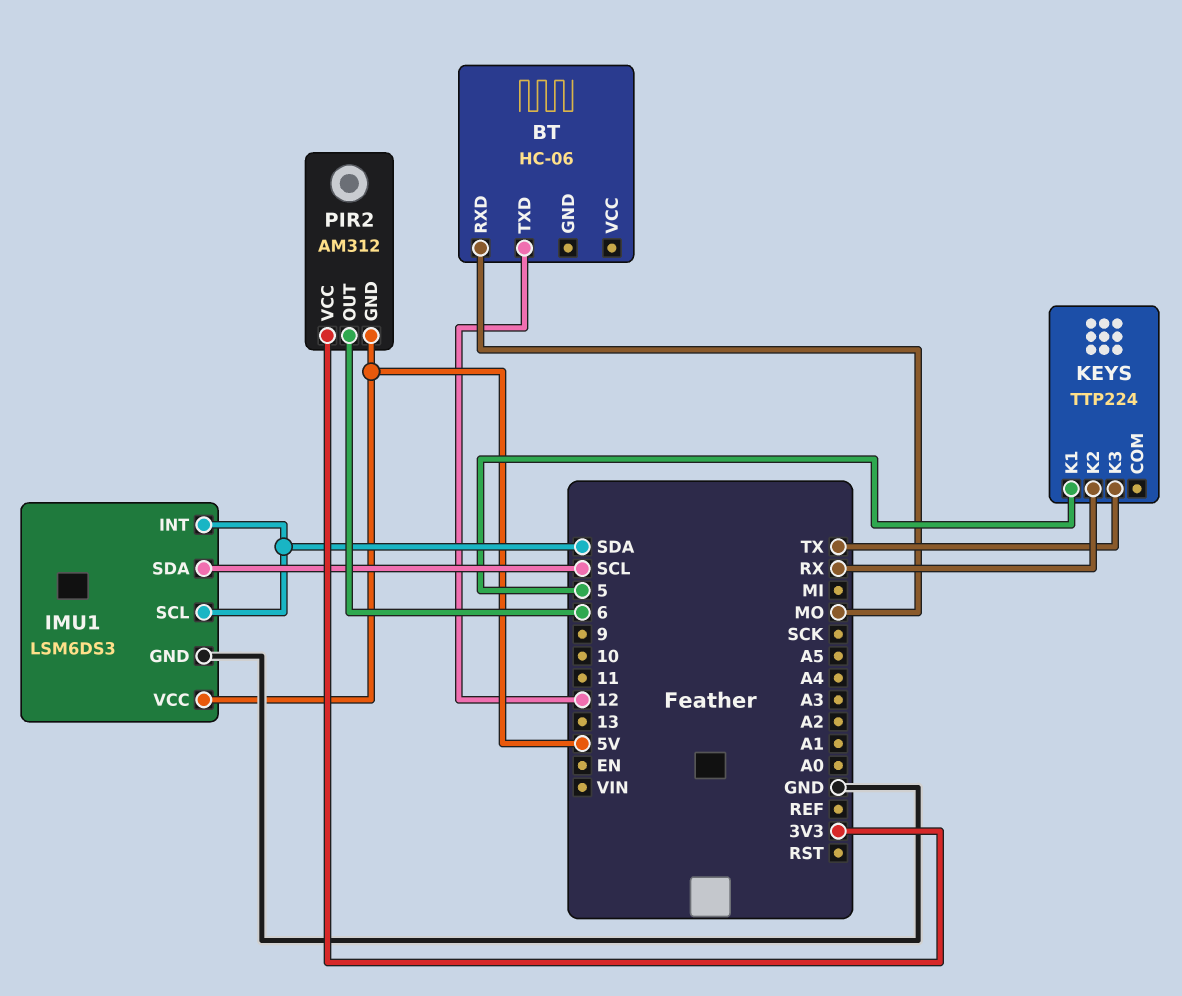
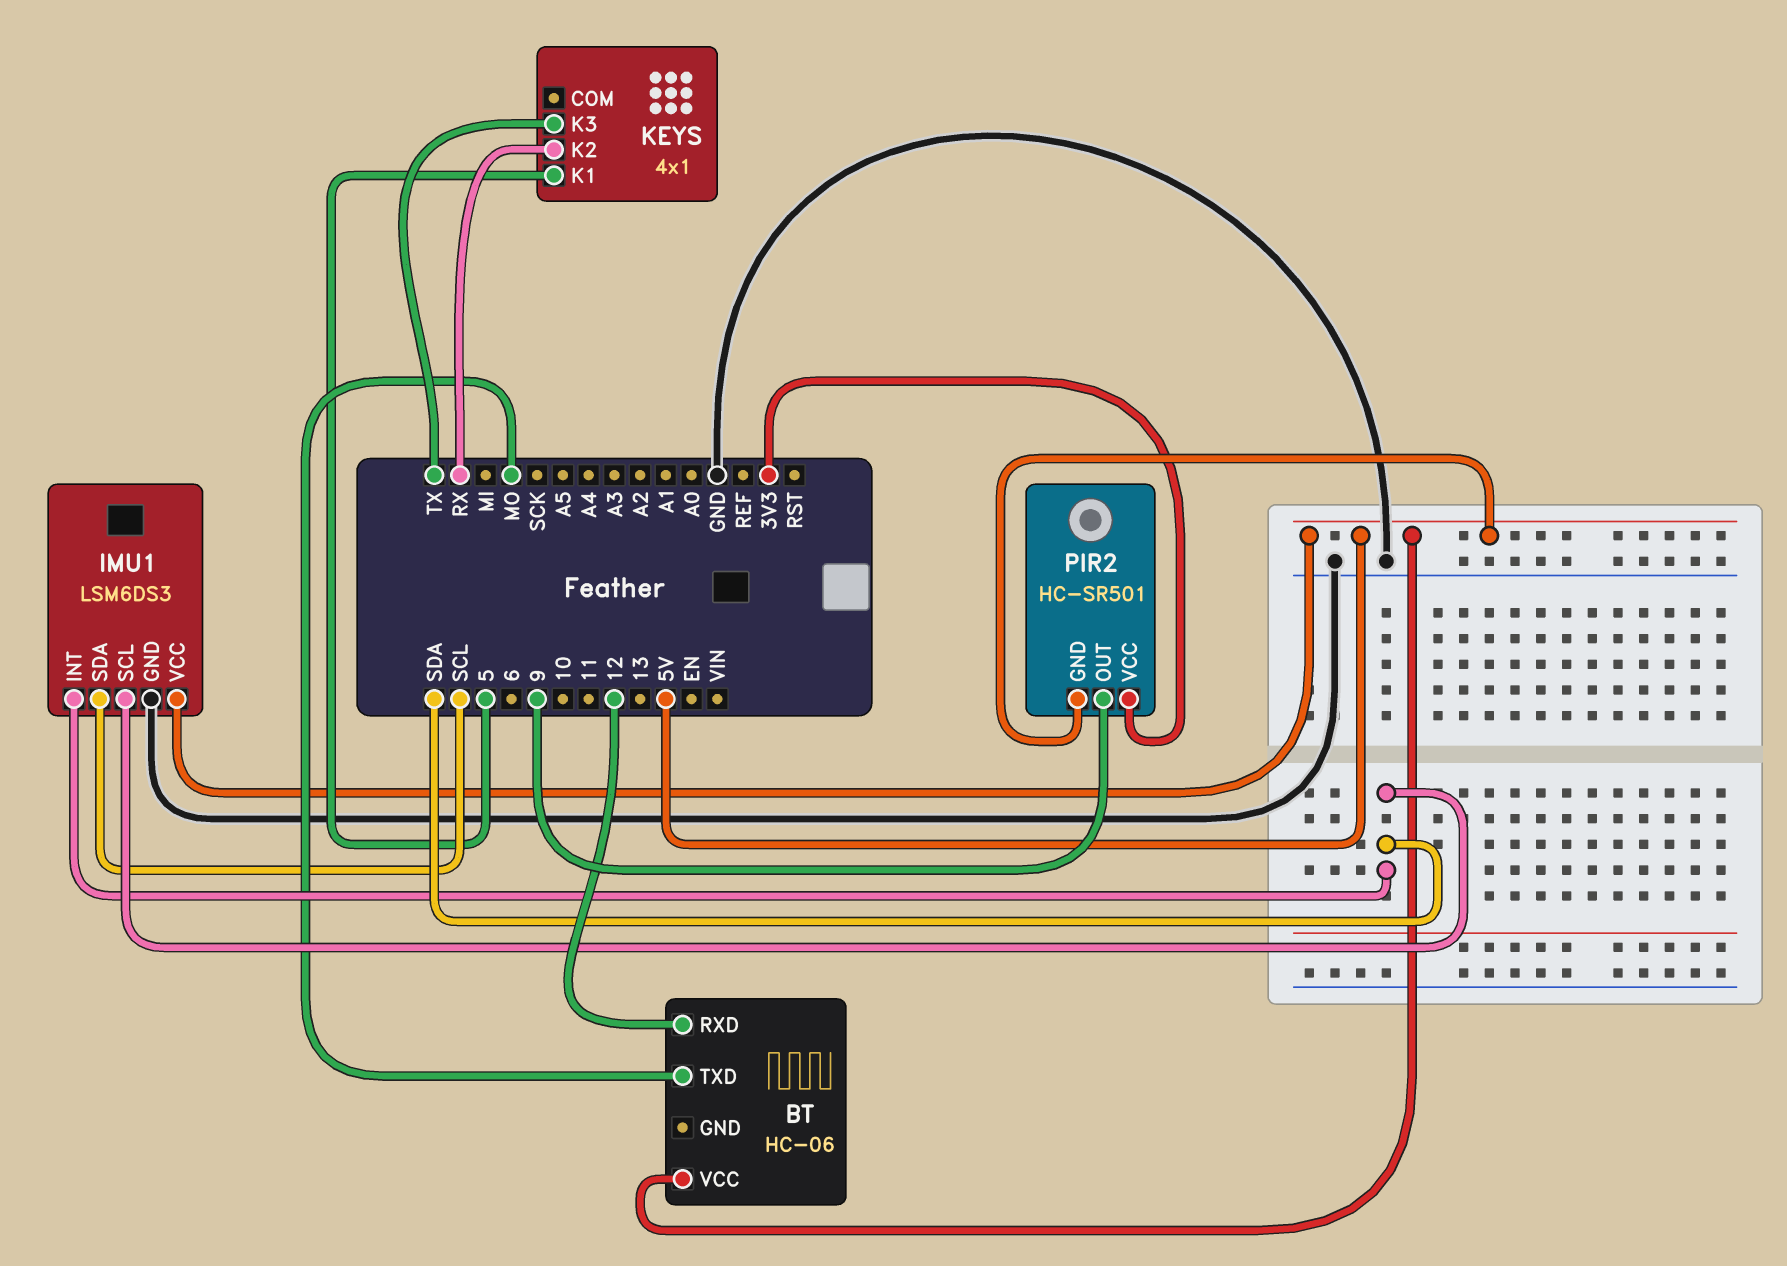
BT pin RXD: MO -> 12
BT pin TXD: 12 -> MO
BT pin VCC: none -> 5V
KEYS: TTP224 -> 4x1
PIR2: AM312 -> HC-SR501
PIR2 pin OUT: 6 -> 9

